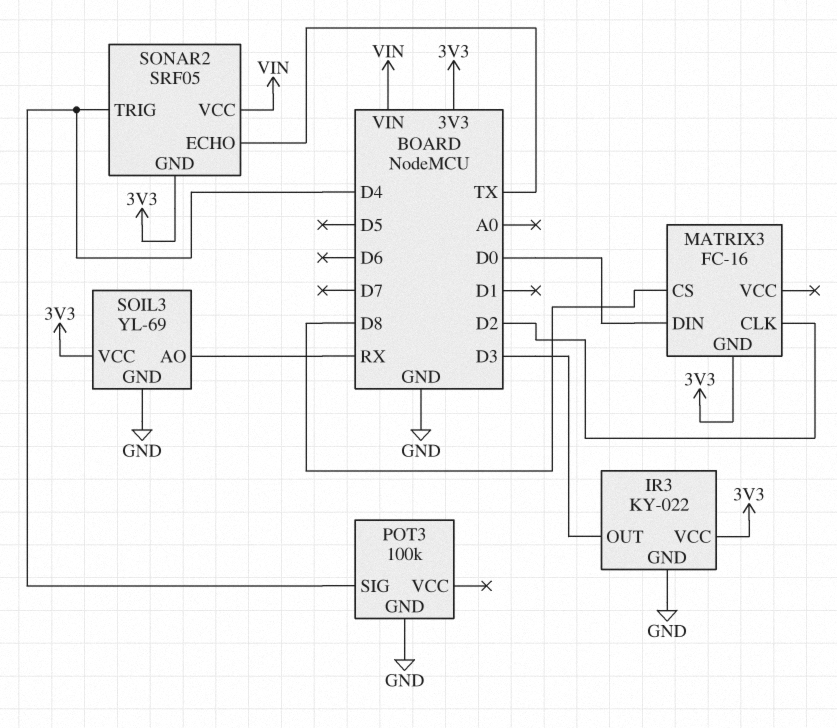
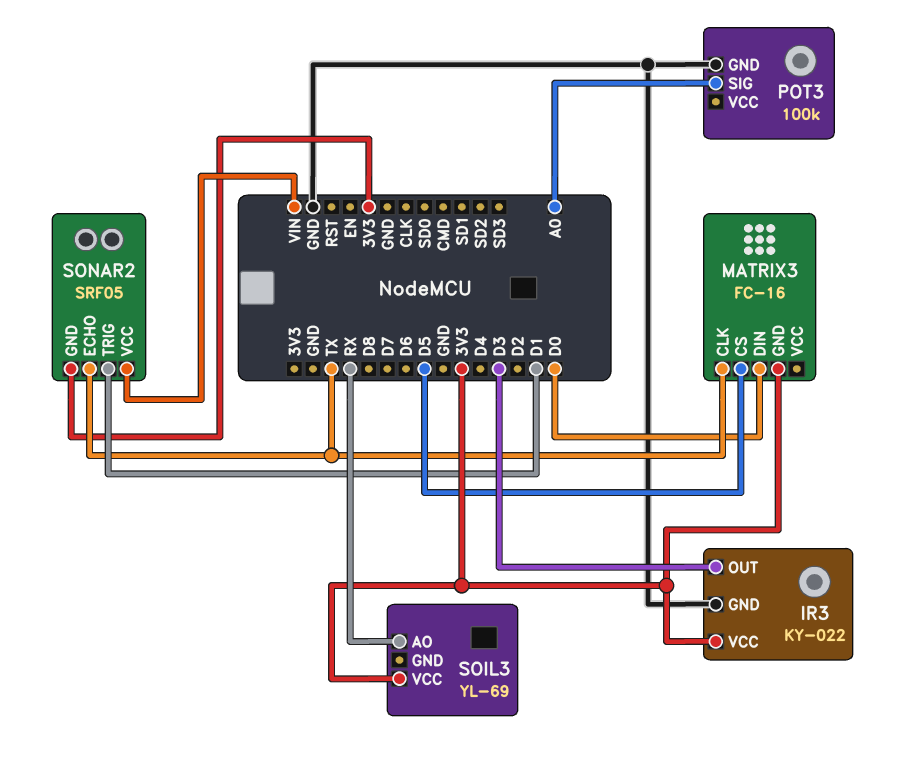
MATRIX3 pin CLK: D2 -> TX
MATRIX3 pin CS: D8 -> D5
POT3 pin SIG: D4 -> A0
SOIL3 pin GND: GND -> none
SONAR2 pin TRIG: D4 -> D1

